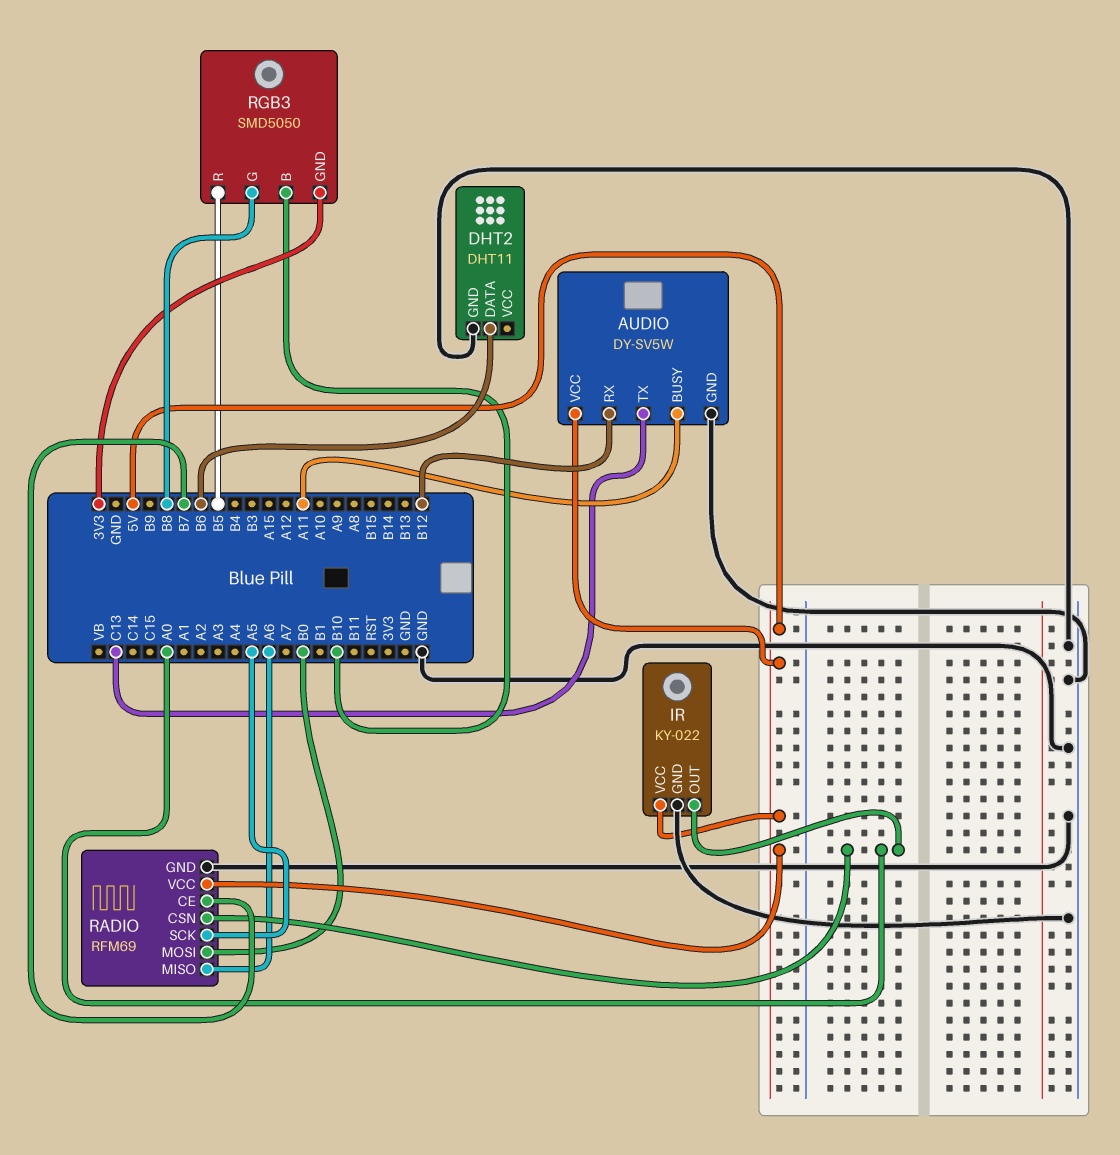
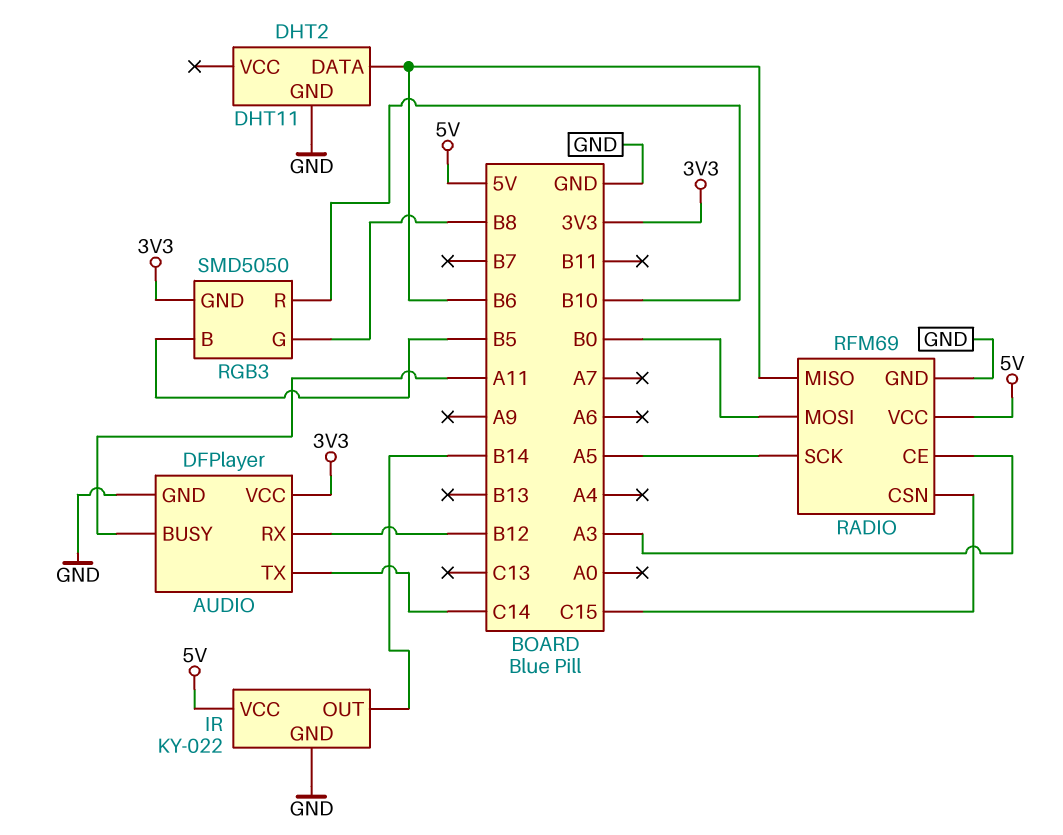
AUDIO: DY-SV5W -> DFPlayer
AUDIO pin TX: C13 -> C14
AUDIO pin VCC: 5V -> 3V3
IR pin OUT: A0 -> B14
RADIO pin CE: B7 -> A3
RADIO pin CSN: A0 -> C15
RADIO pin MISO: A6 -> B6
RGB3 pin B: B10 -> B5
RGB3 pin R: B5 -> B10

